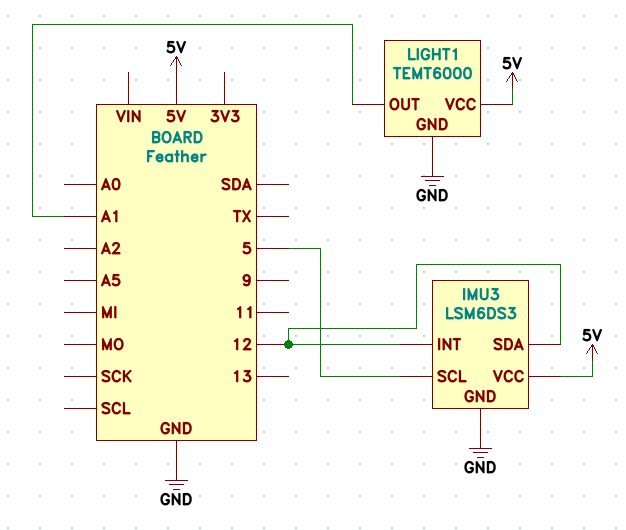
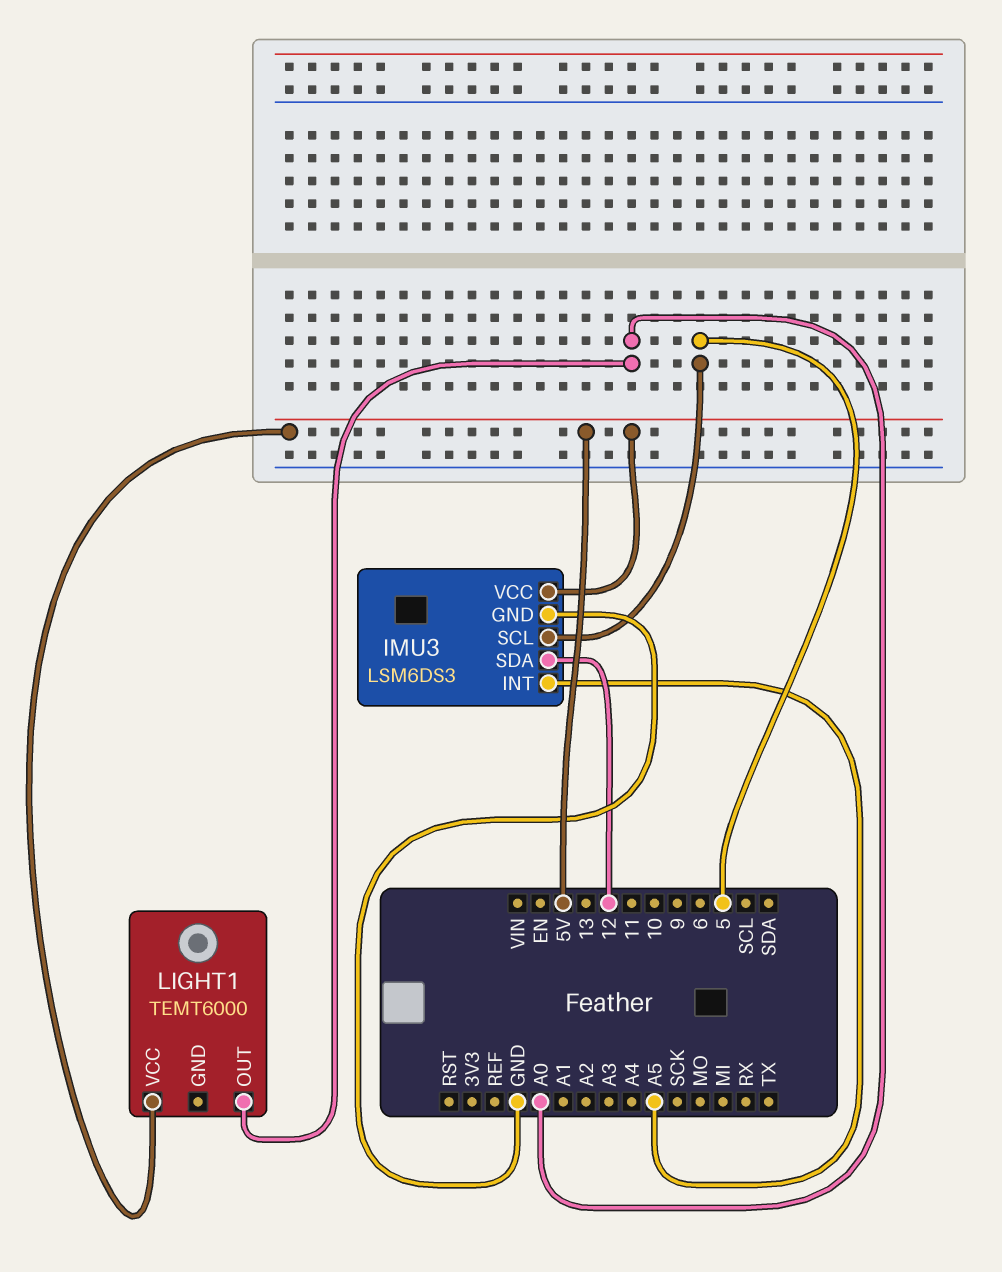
IMU3 pin INT: 12 -> A5
LIGHT1 pin GND: GND -> none
LIGHT1 pin OUT: A1 -> A0

